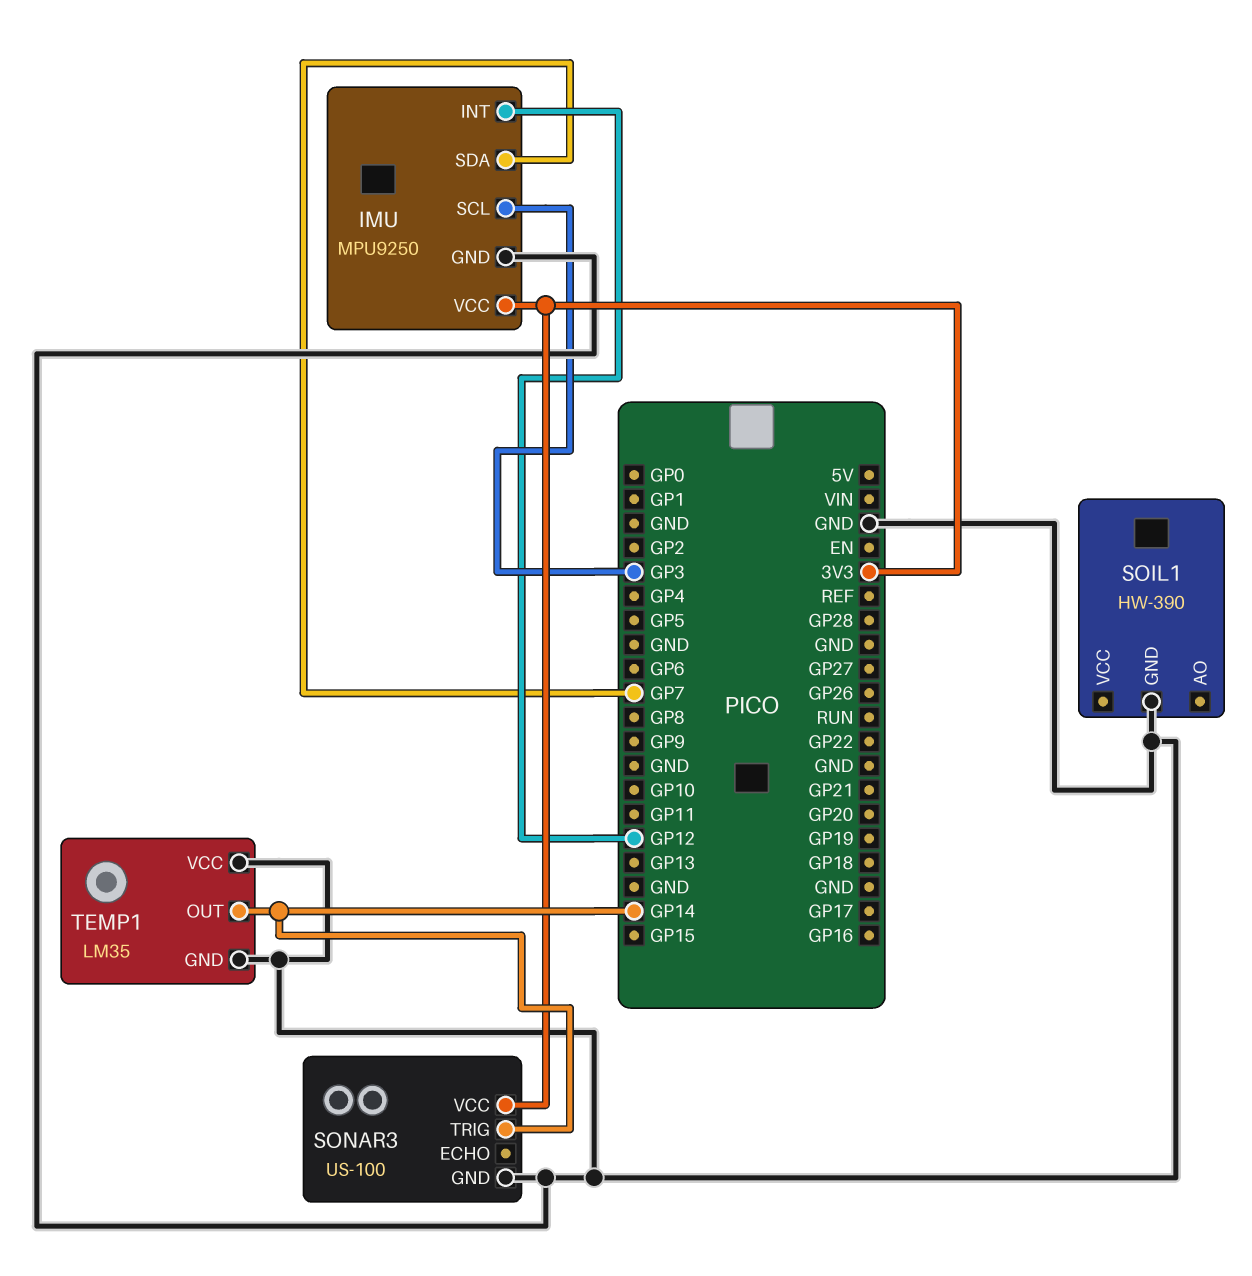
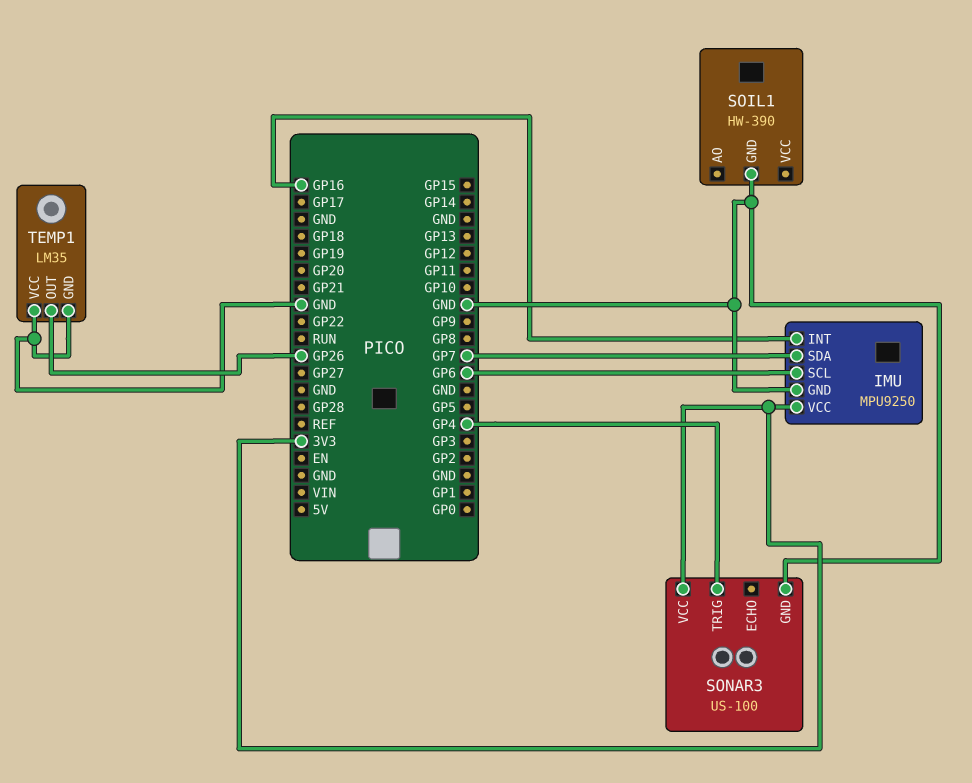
IMU pin INT: GP12 -> GP16
IMU pin SCL: GP3 -> GP6
SONAR3 pin TRIG: GP14 -> GP4
TEMP1 pin OUT: GP14 -> GP26

